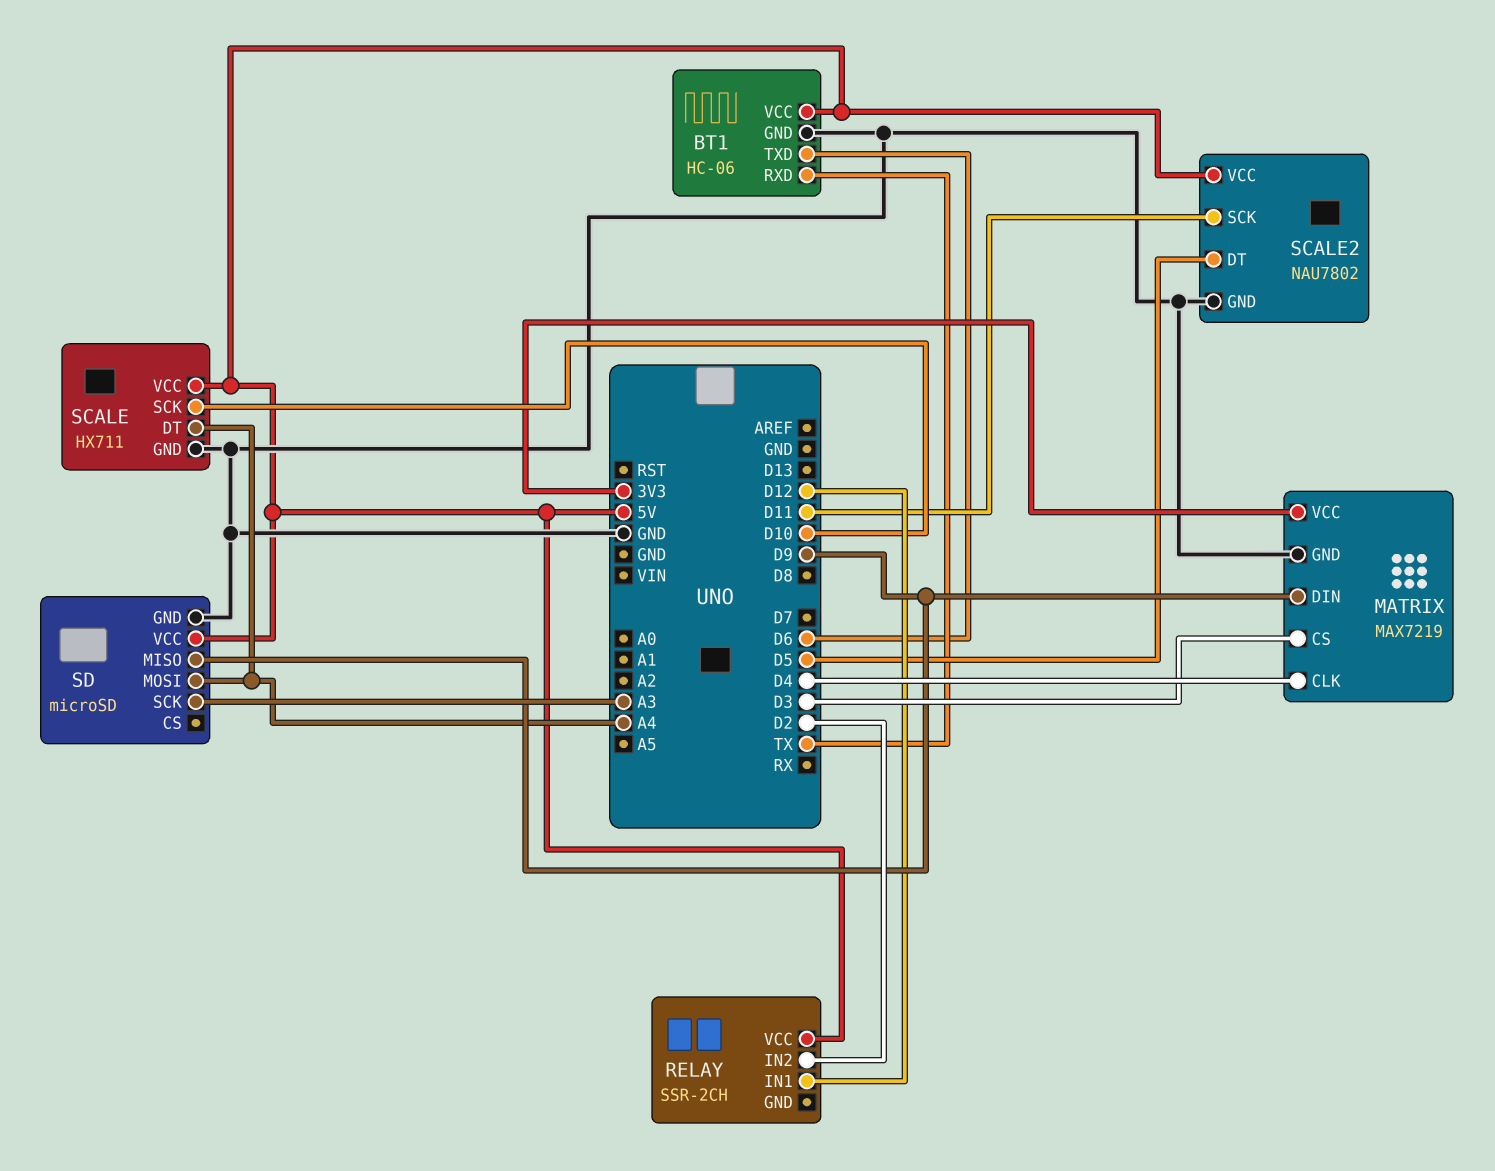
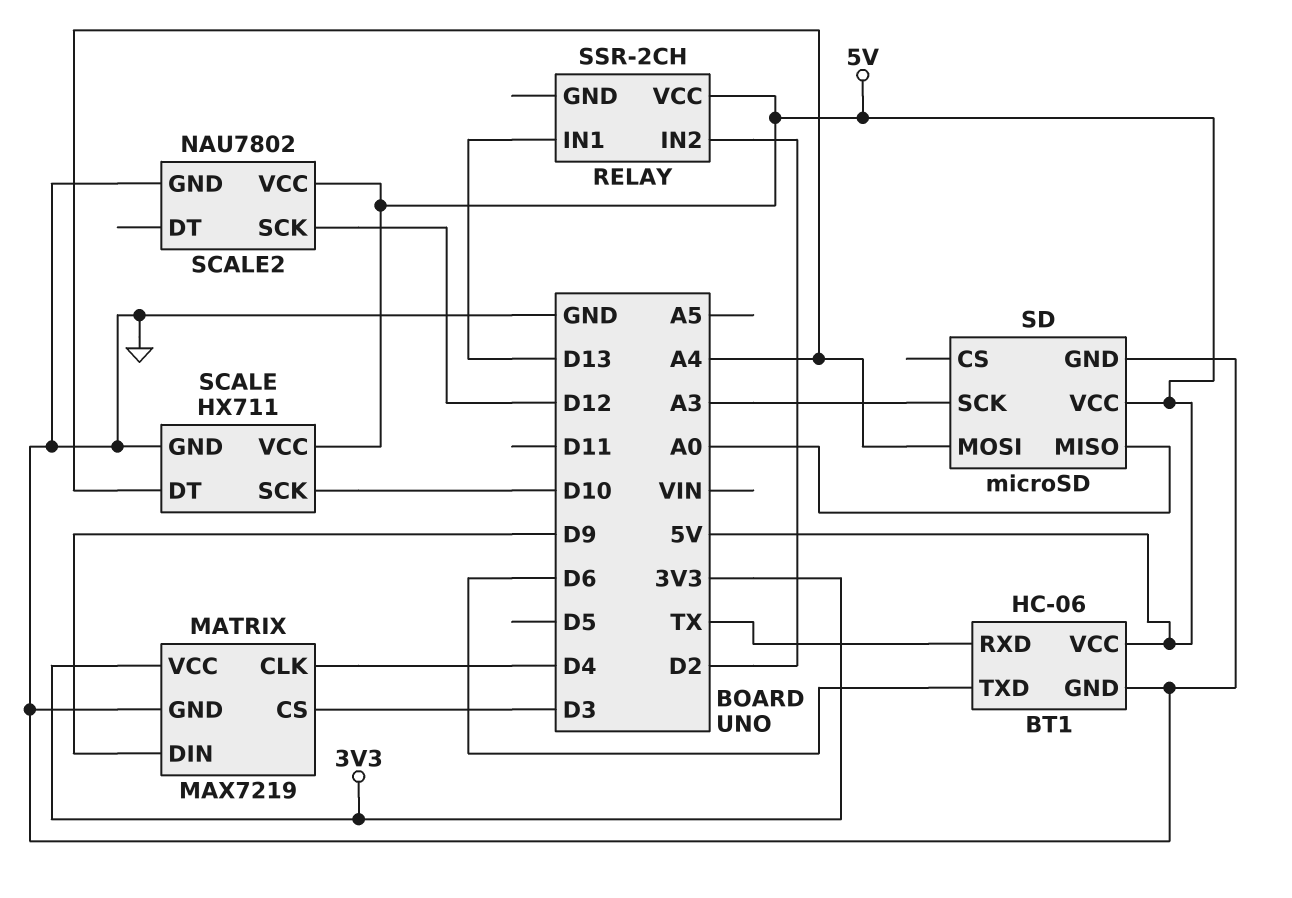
RELAY pin IN1: D12 -> D13
SCALE2 pin DT: D5 -> none
SCALE2 pin SCK: D11 -> D12
SD pin MISO: D9 -> A0

